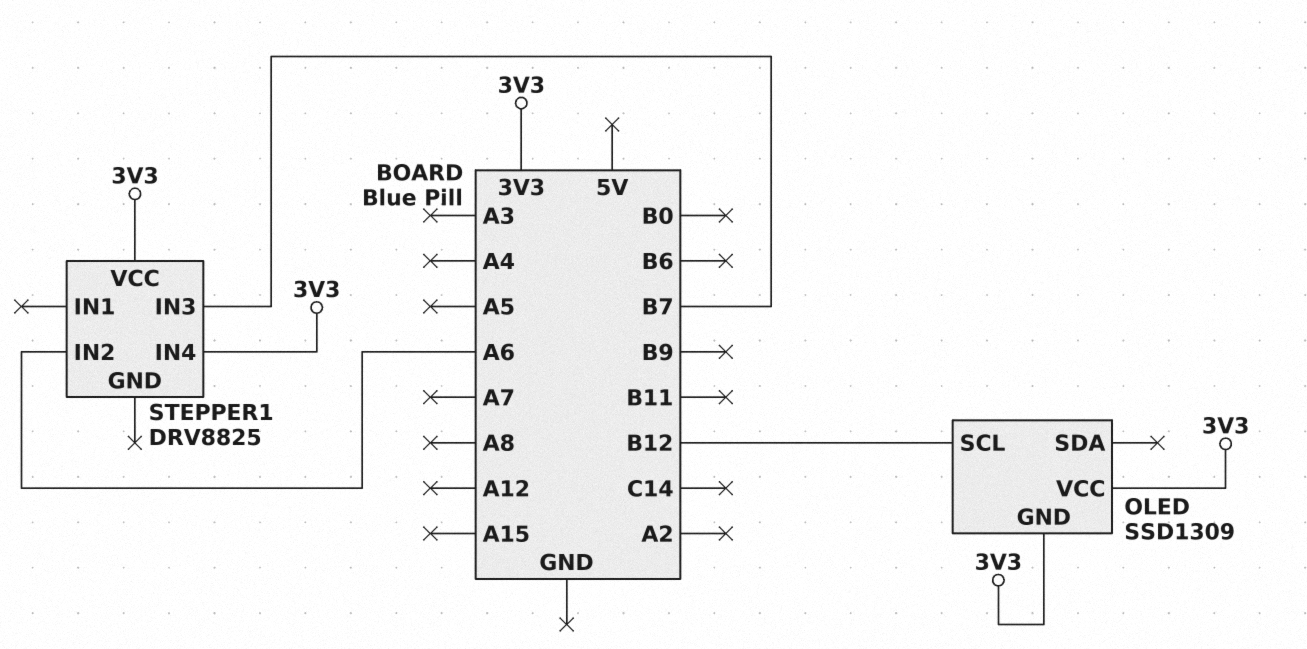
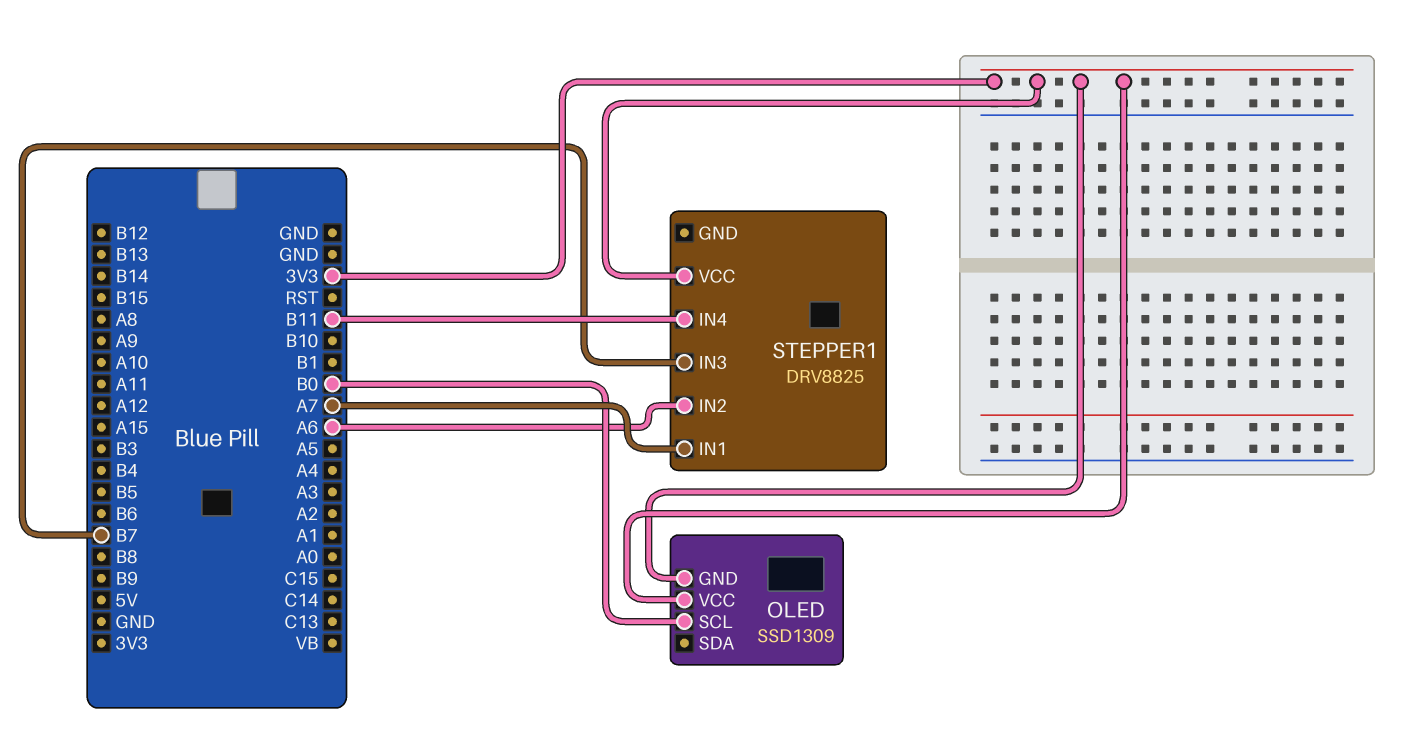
OLED pin SCL: B12 -> B0
STEPPER1 pin IN1: none -> A7
STEPPER1 pin IN4: 3V3 -> B11

